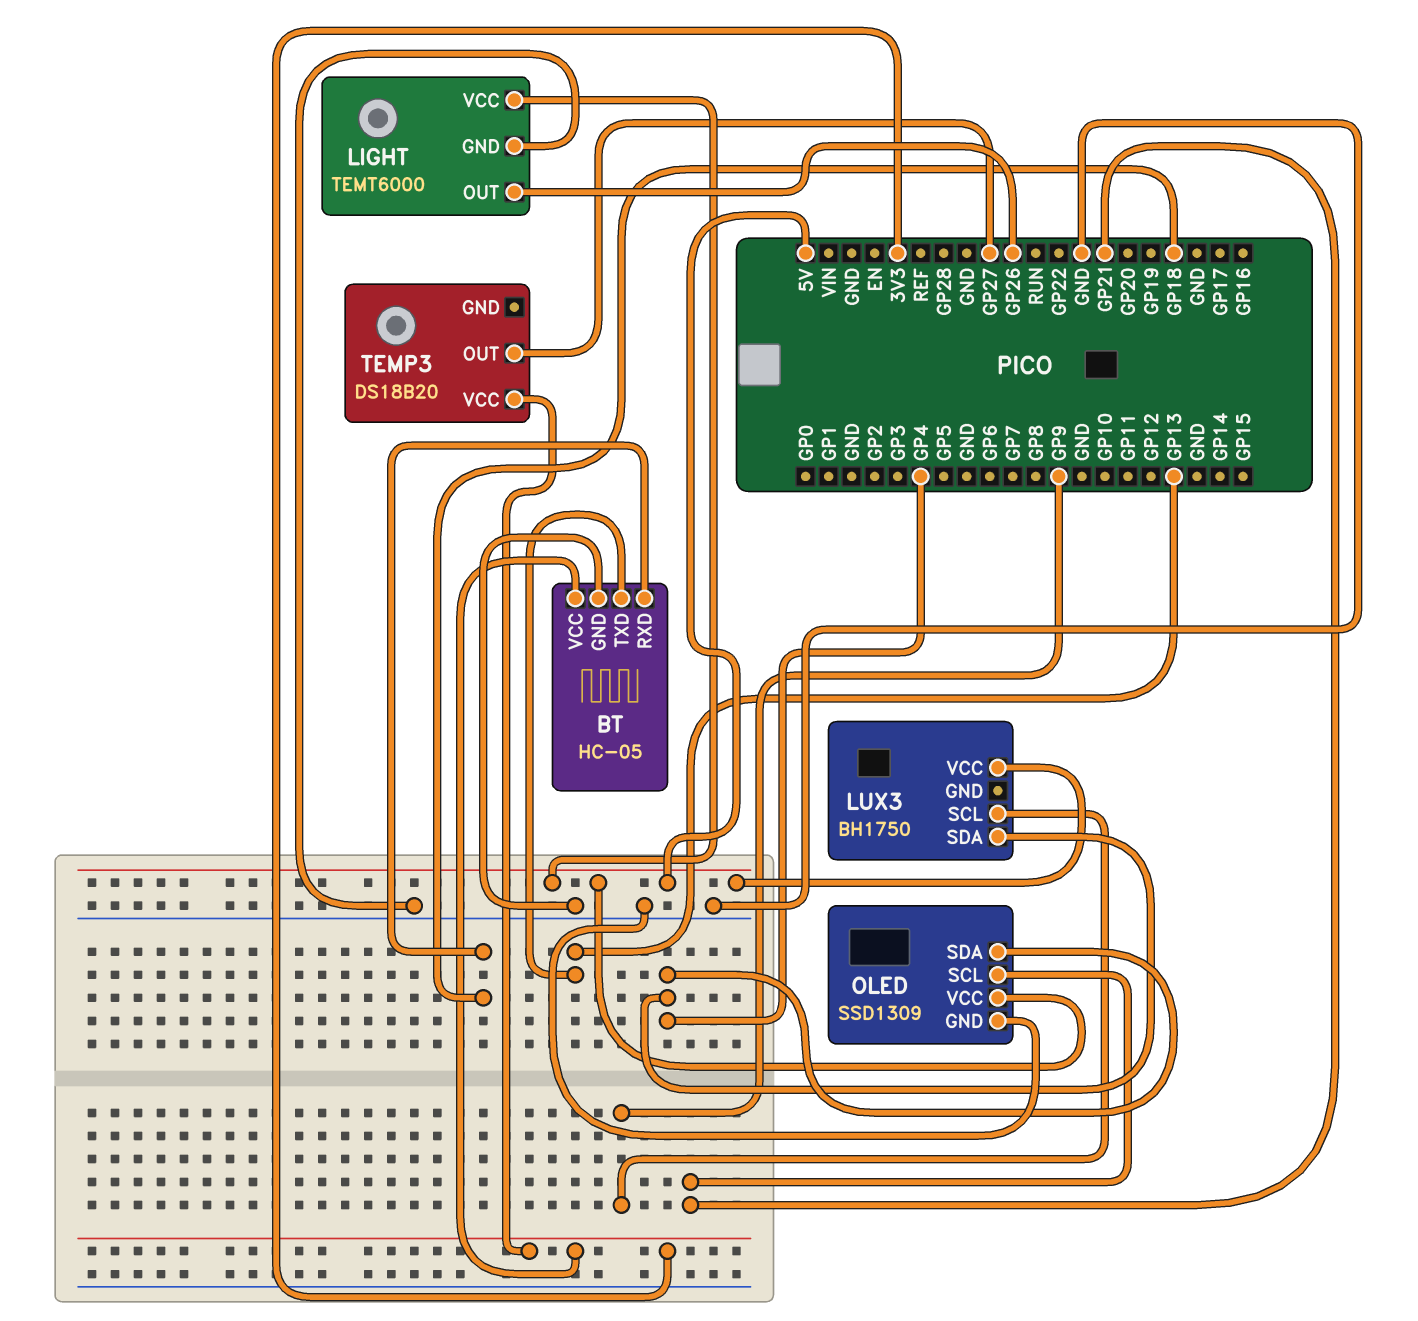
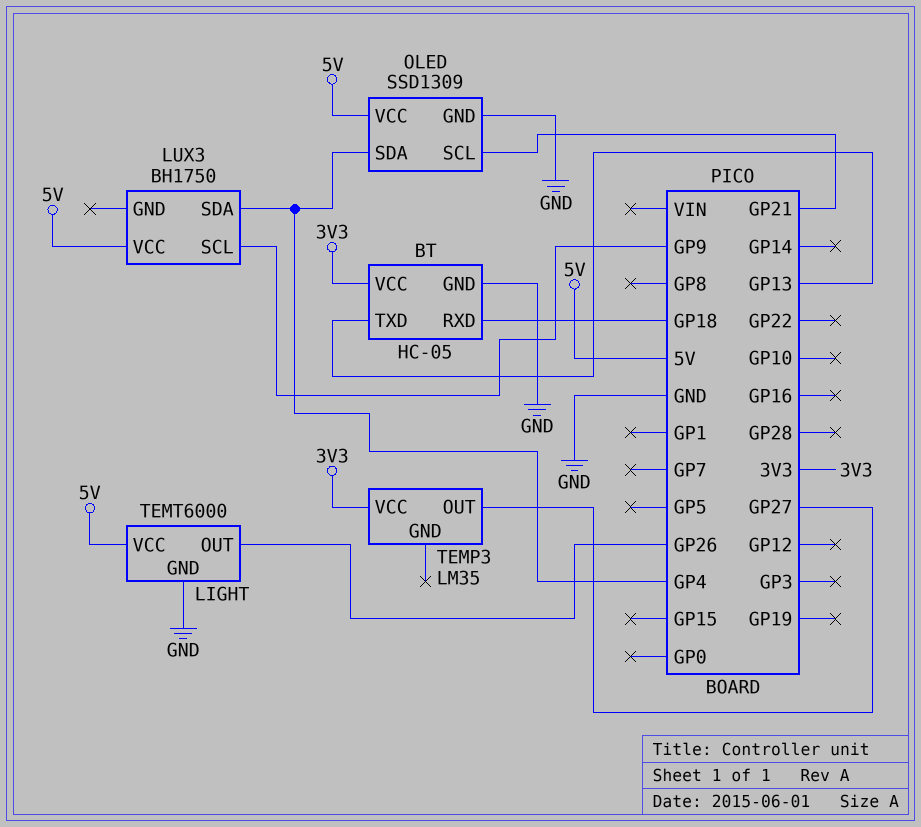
TEMP3: DS18B20 -> LM35

